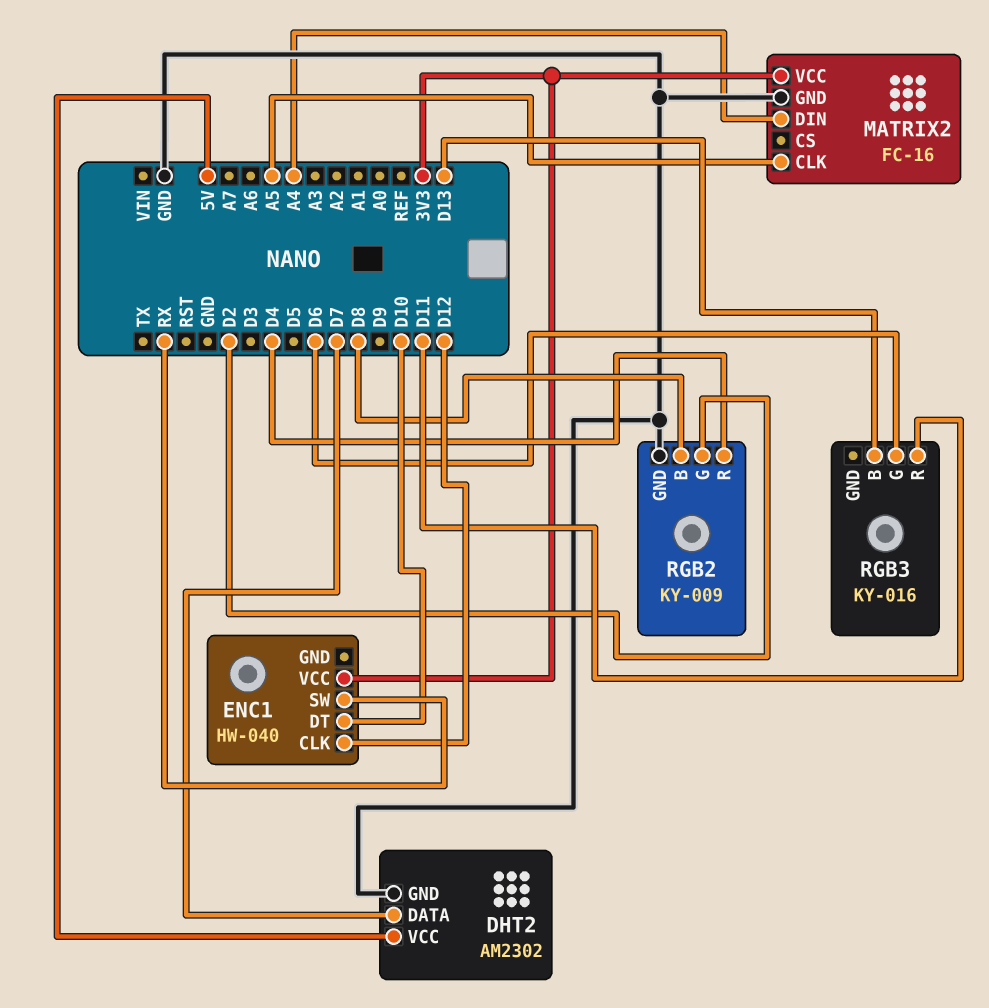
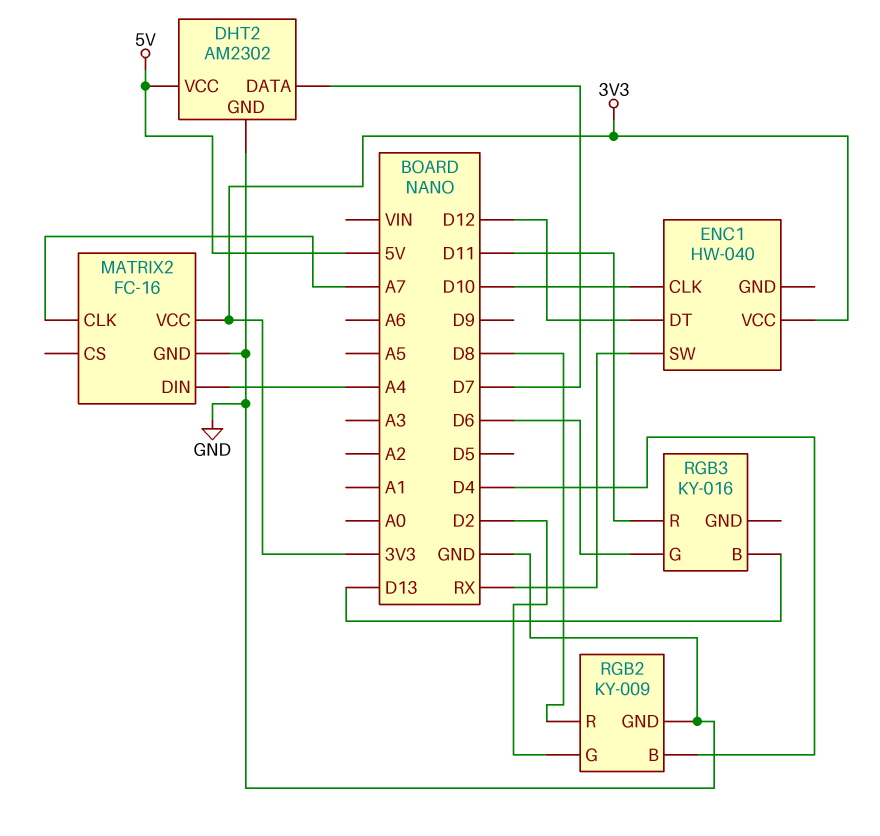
ENC1 pin CLK: D12 -> D10
ENC1 pin DT: D10 -> D12
MATRIX2 pin CLK: A5 -> A7
RGB2 pin B: D8 -> D4
RGB2 pin R: D4 -> D8

